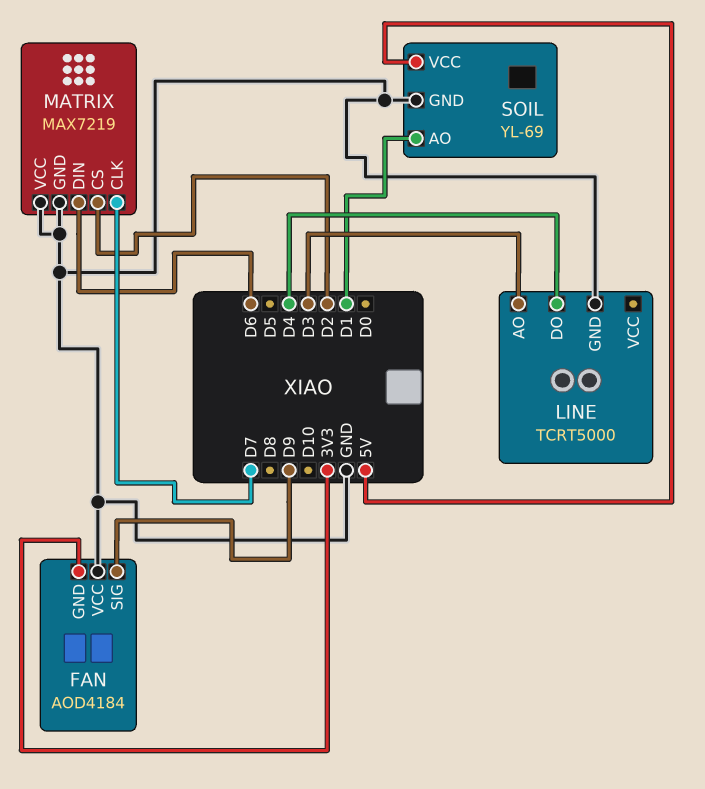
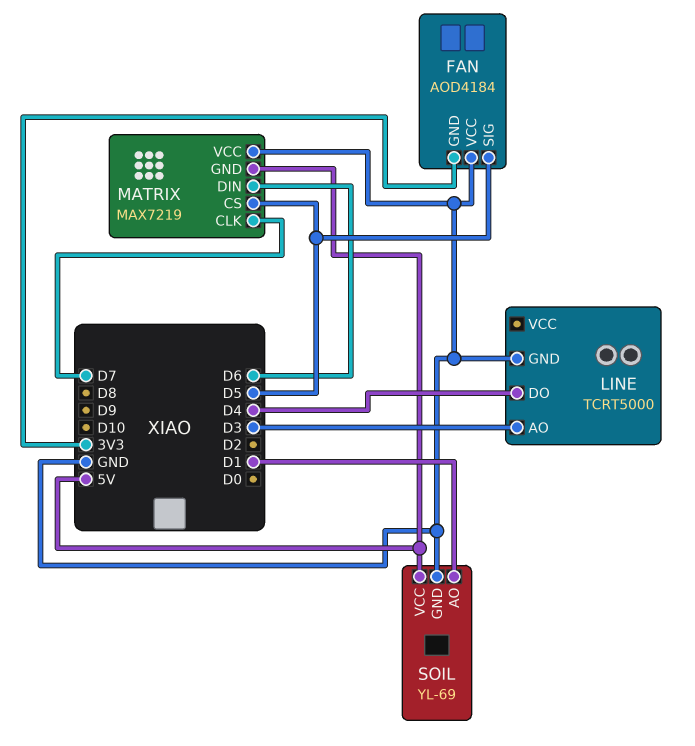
FAN pin SIG: D9 -> D5
MATRIX pin CS: D2 -> D5
MATRIX pin GND: GND -> 5V

